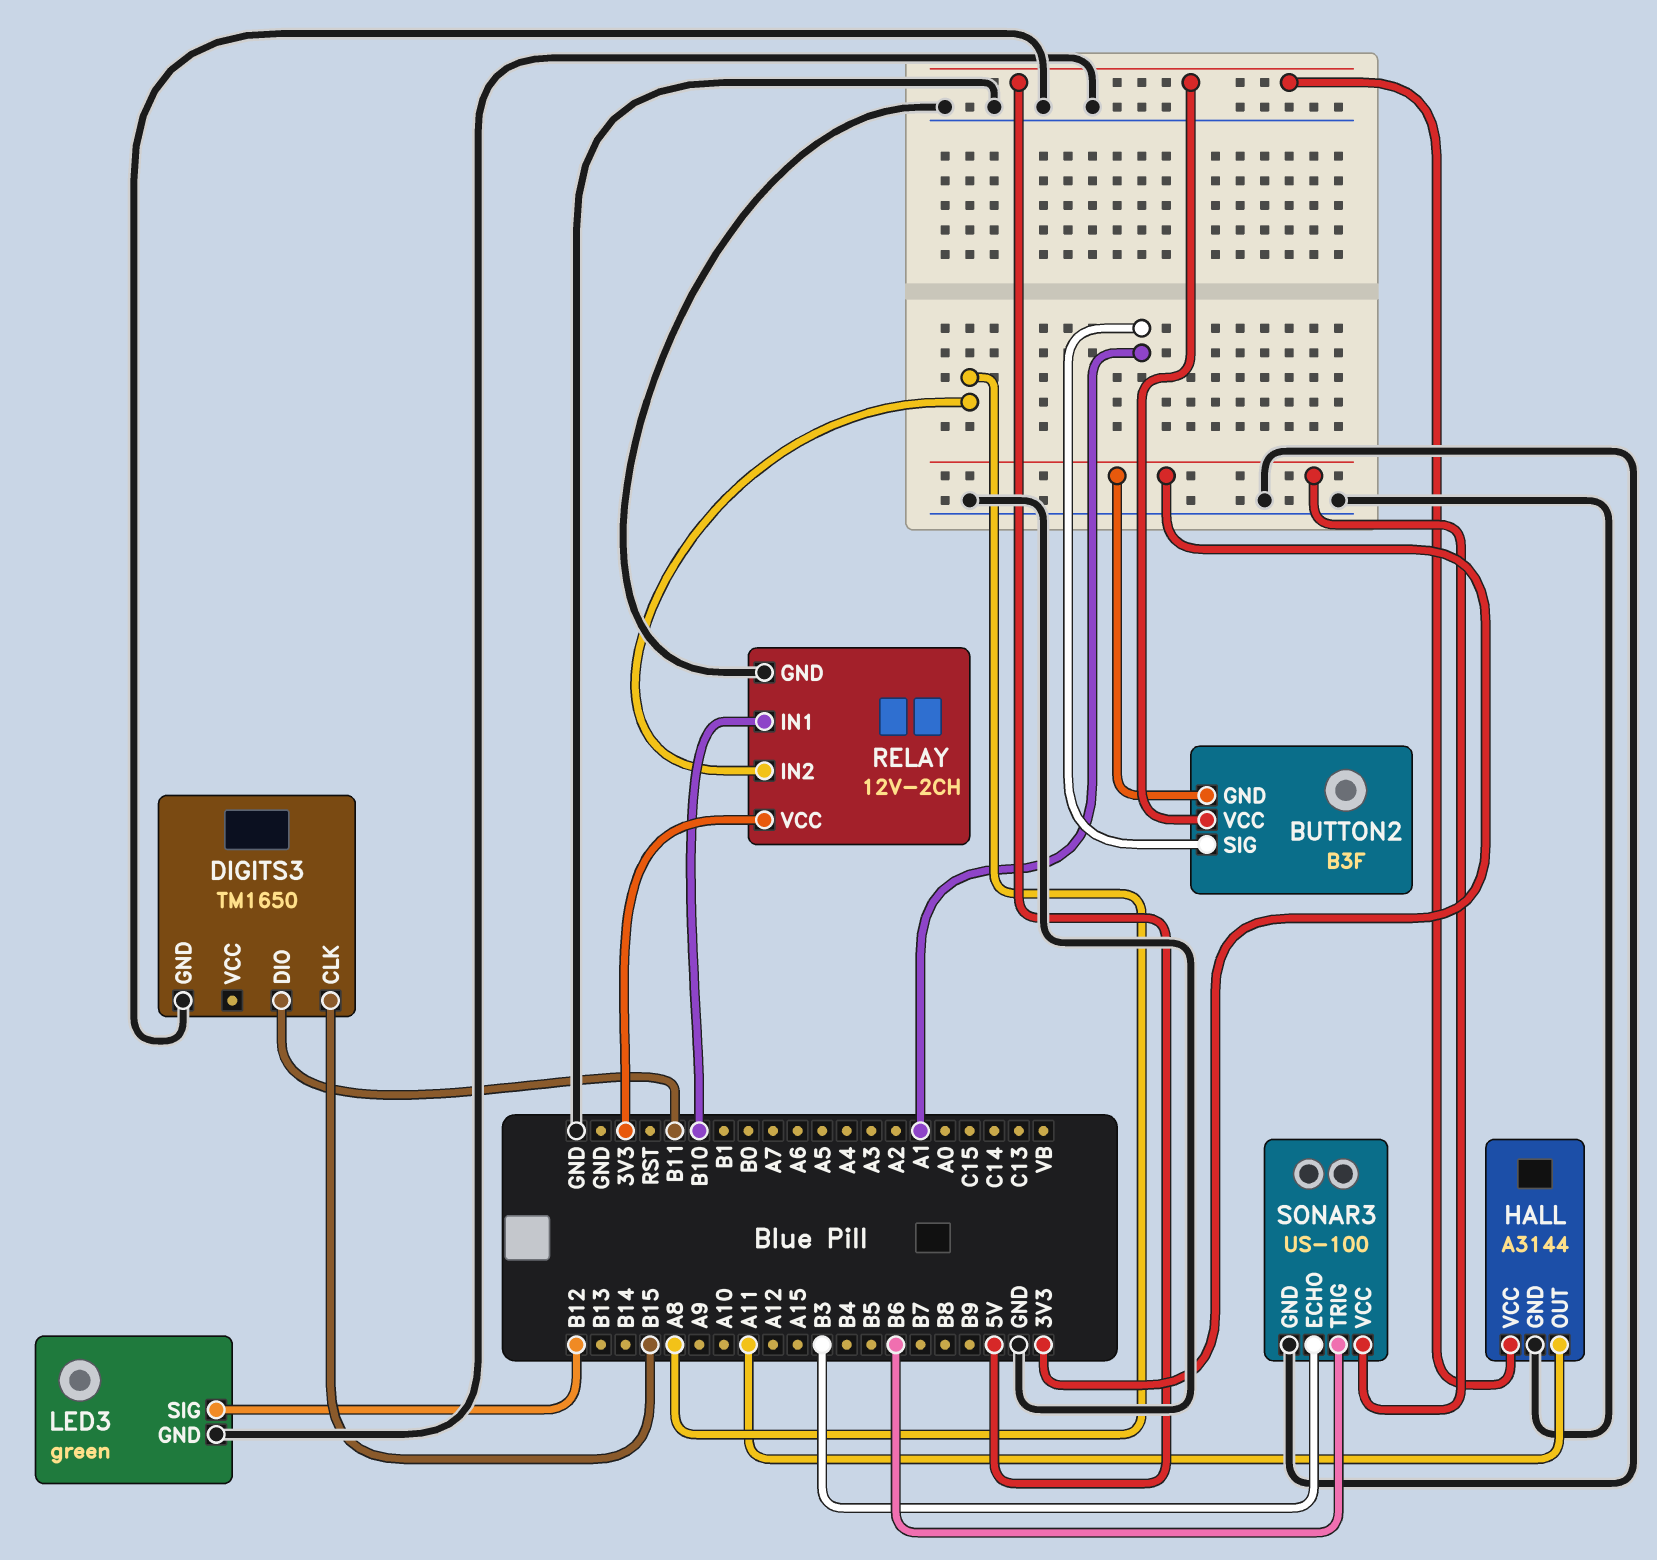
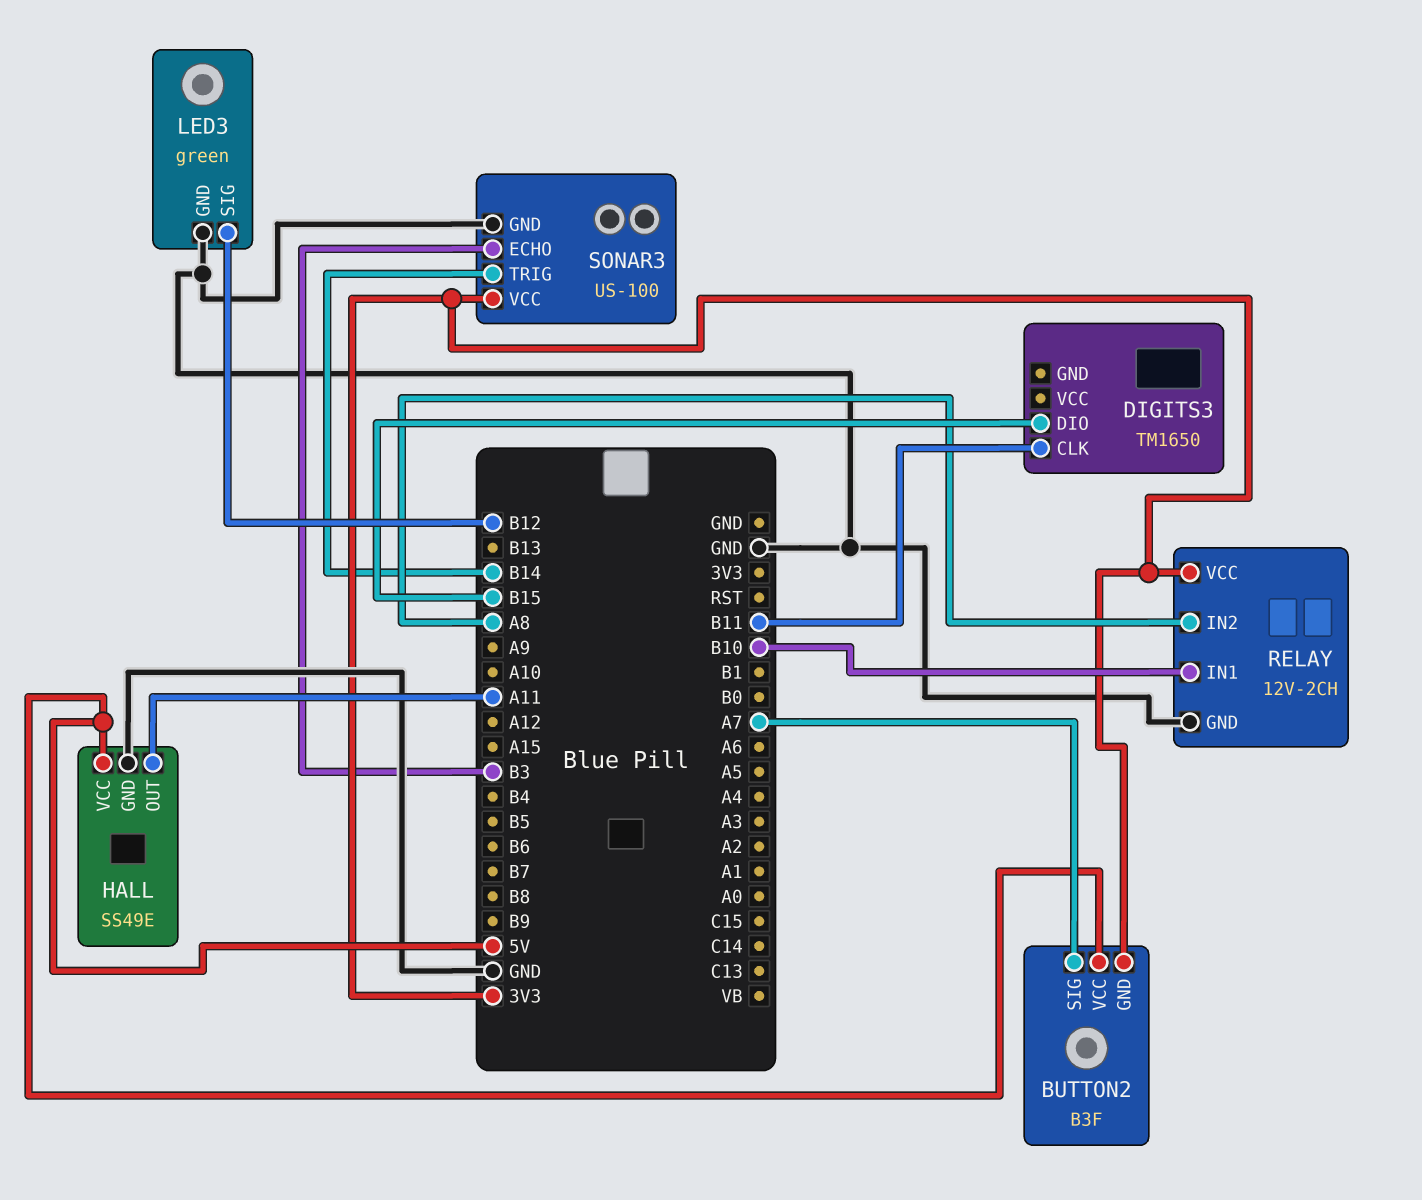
BUTTON2 pin SIG: A1 -> A7
DIGITS3 pin CLK: B15 -> B11
DIGITS3 pin DIO: B11 -> B15
DIGITS3 pin GND: GND -> none
HALL: A3144 -> SS49E
SONAR3 pin TRIG: B6 -> B14

